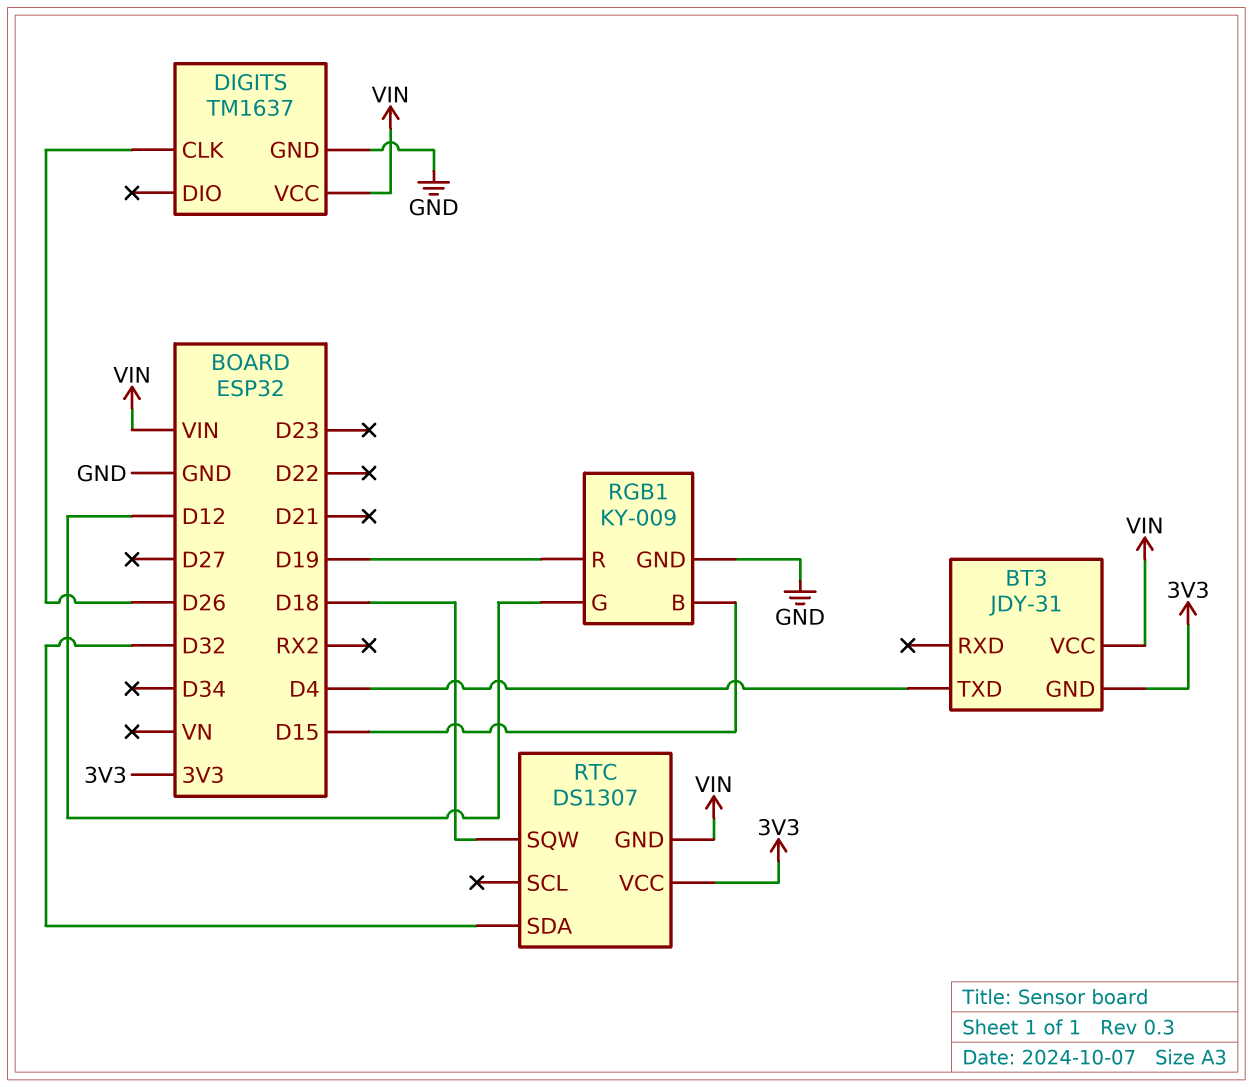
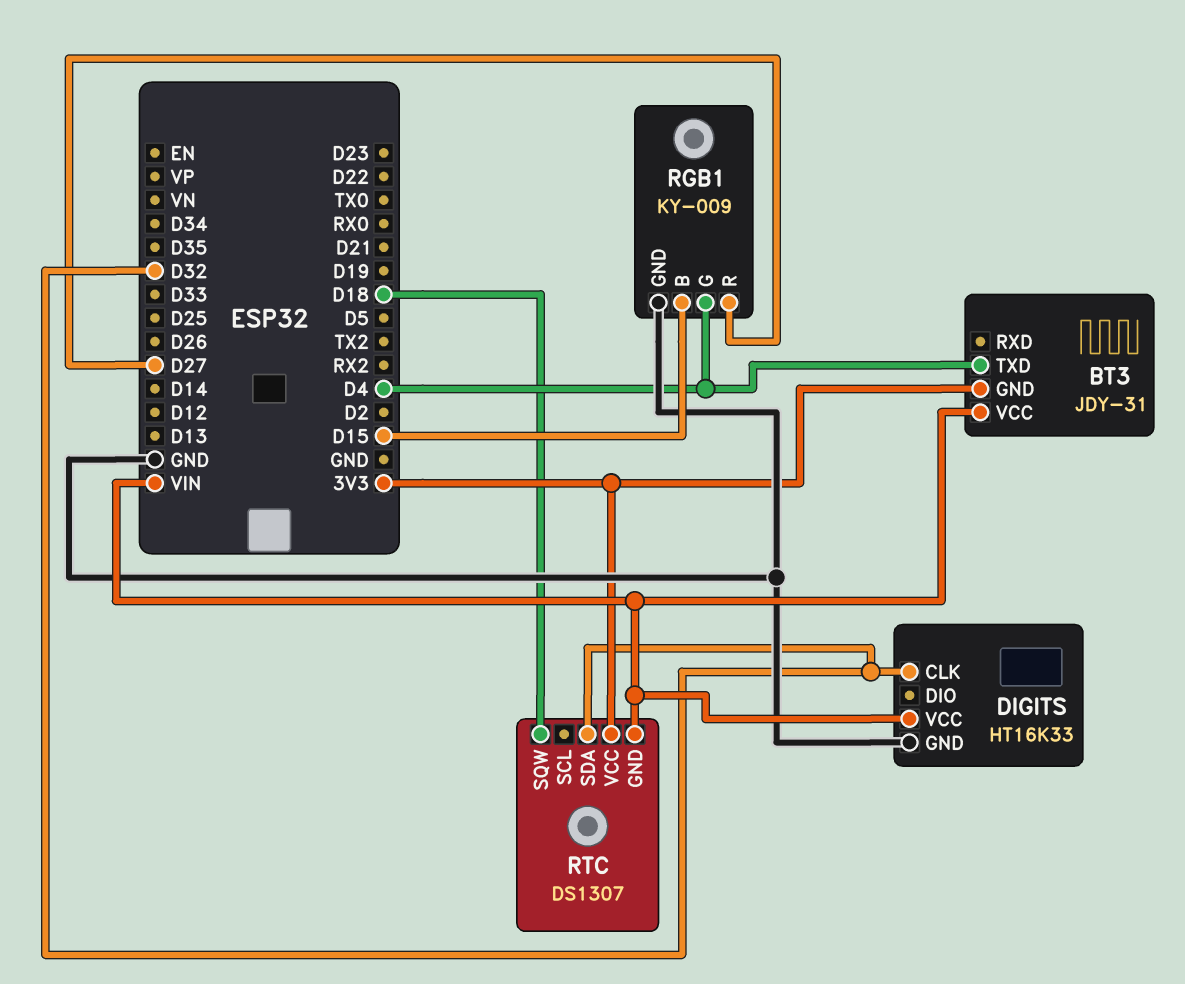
DIGITS: TM1637 -> HT16K33
DIGITS pin CLK: D26 -> D32
RGB1 pin G: D12 -> D4
RGB1 pin R: D19 -> D27

